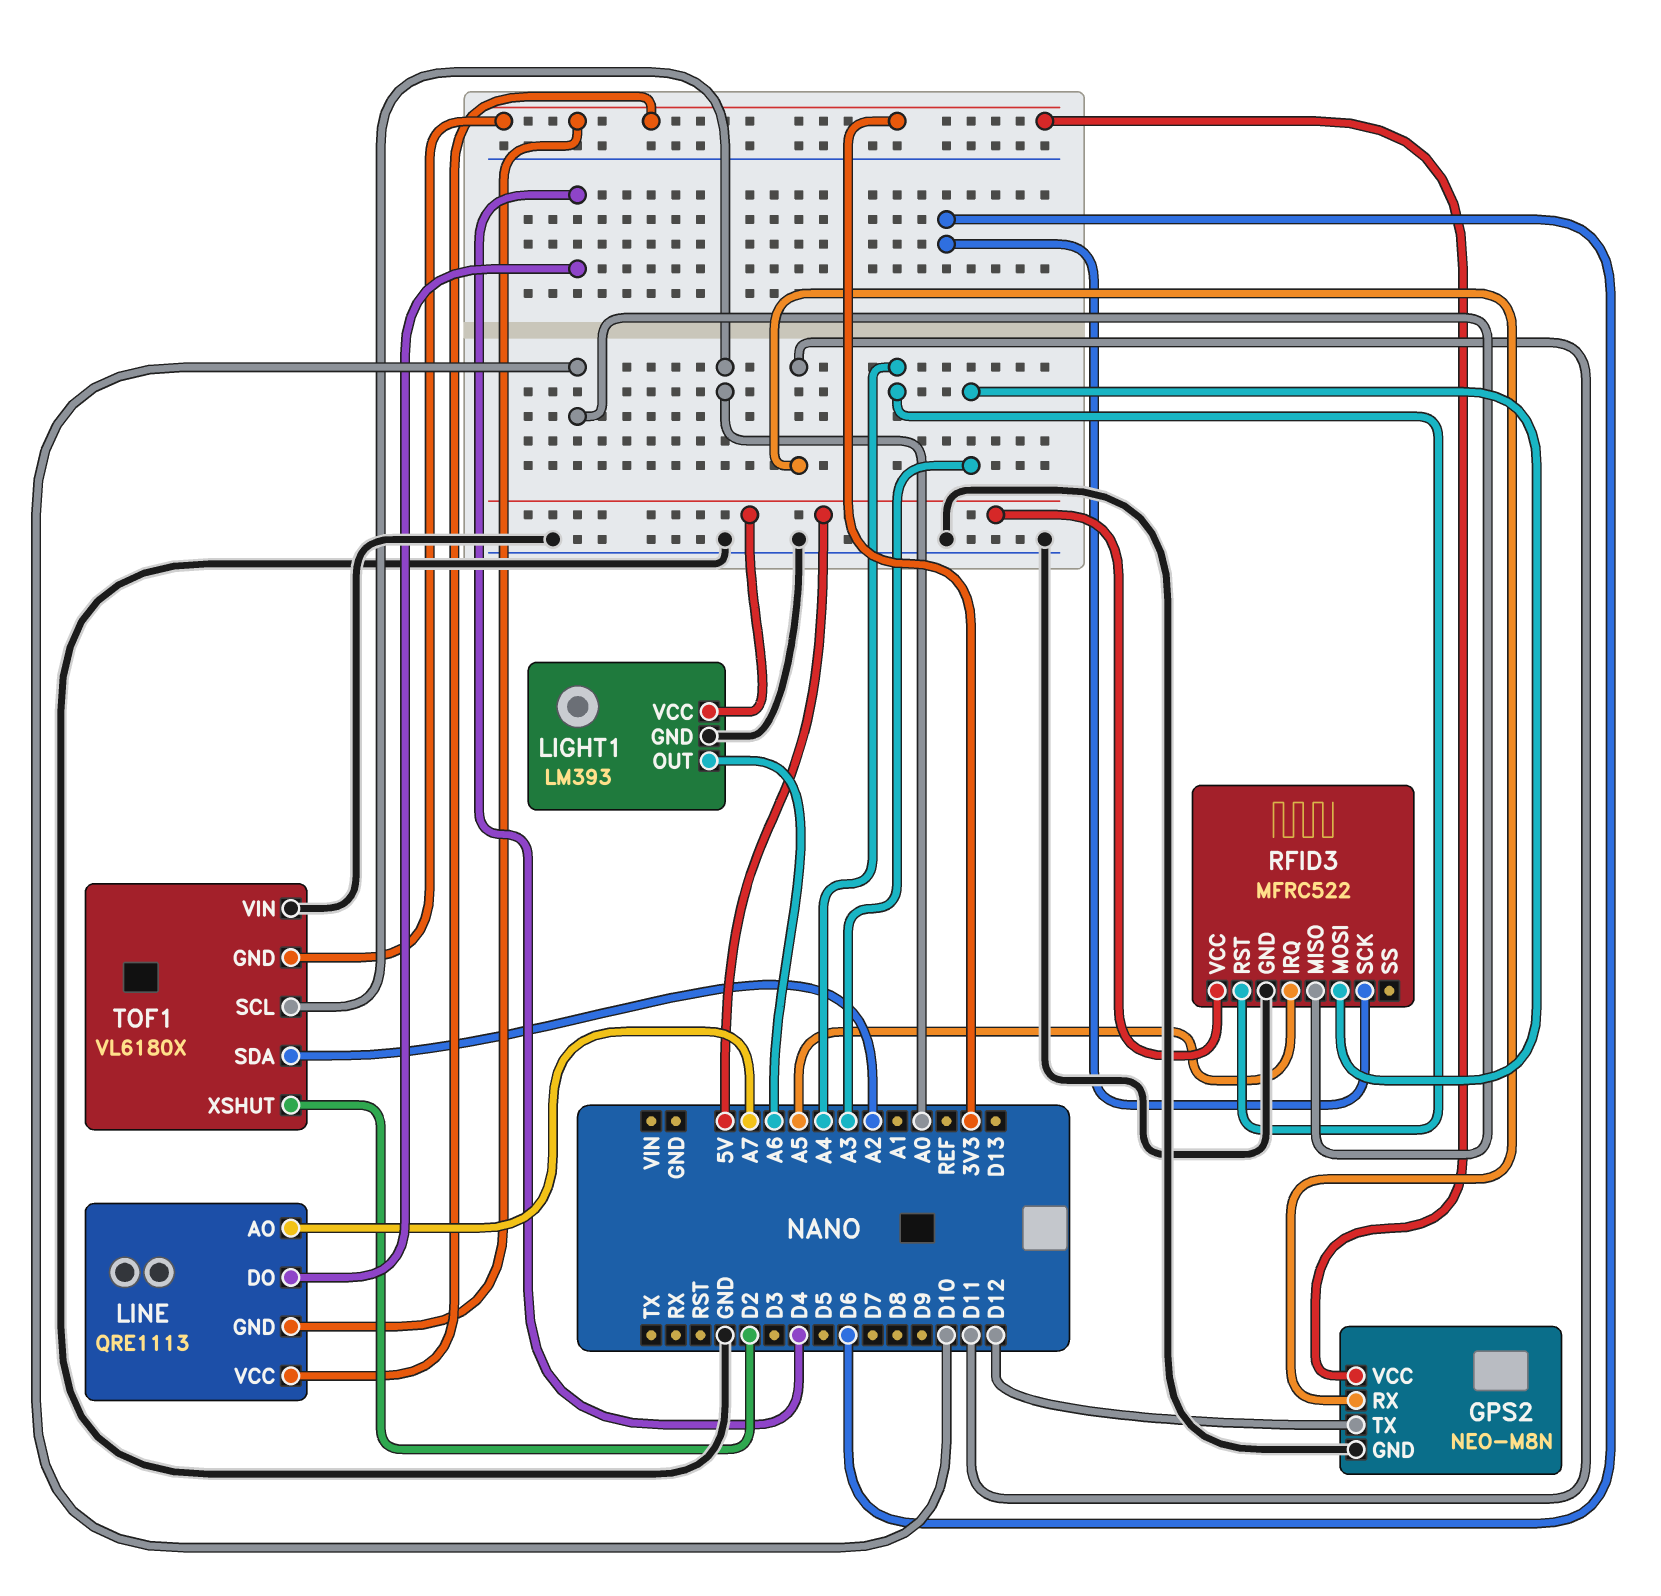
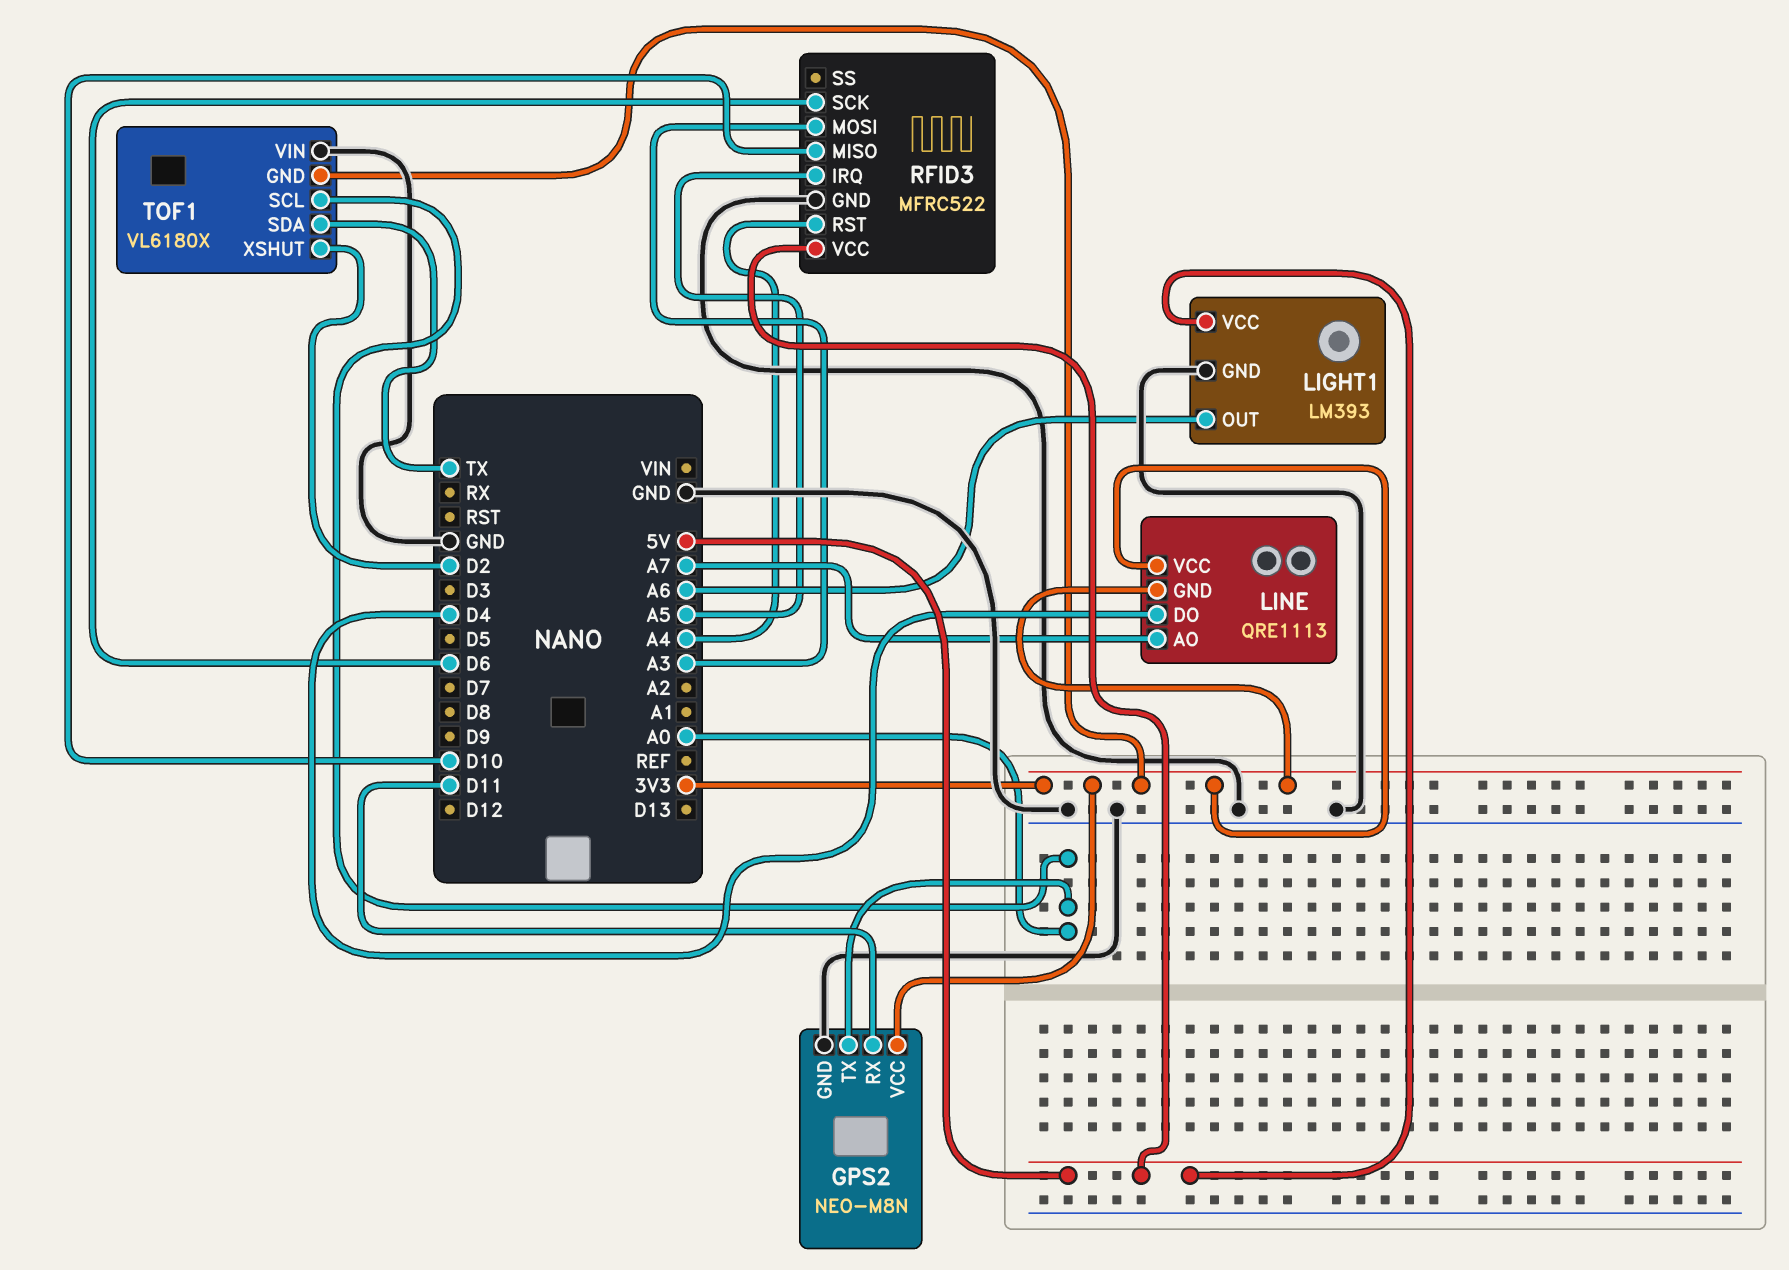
GPS2 pin TX: D12 -> A0
TOF1 pin SDA: A2 -> TX

